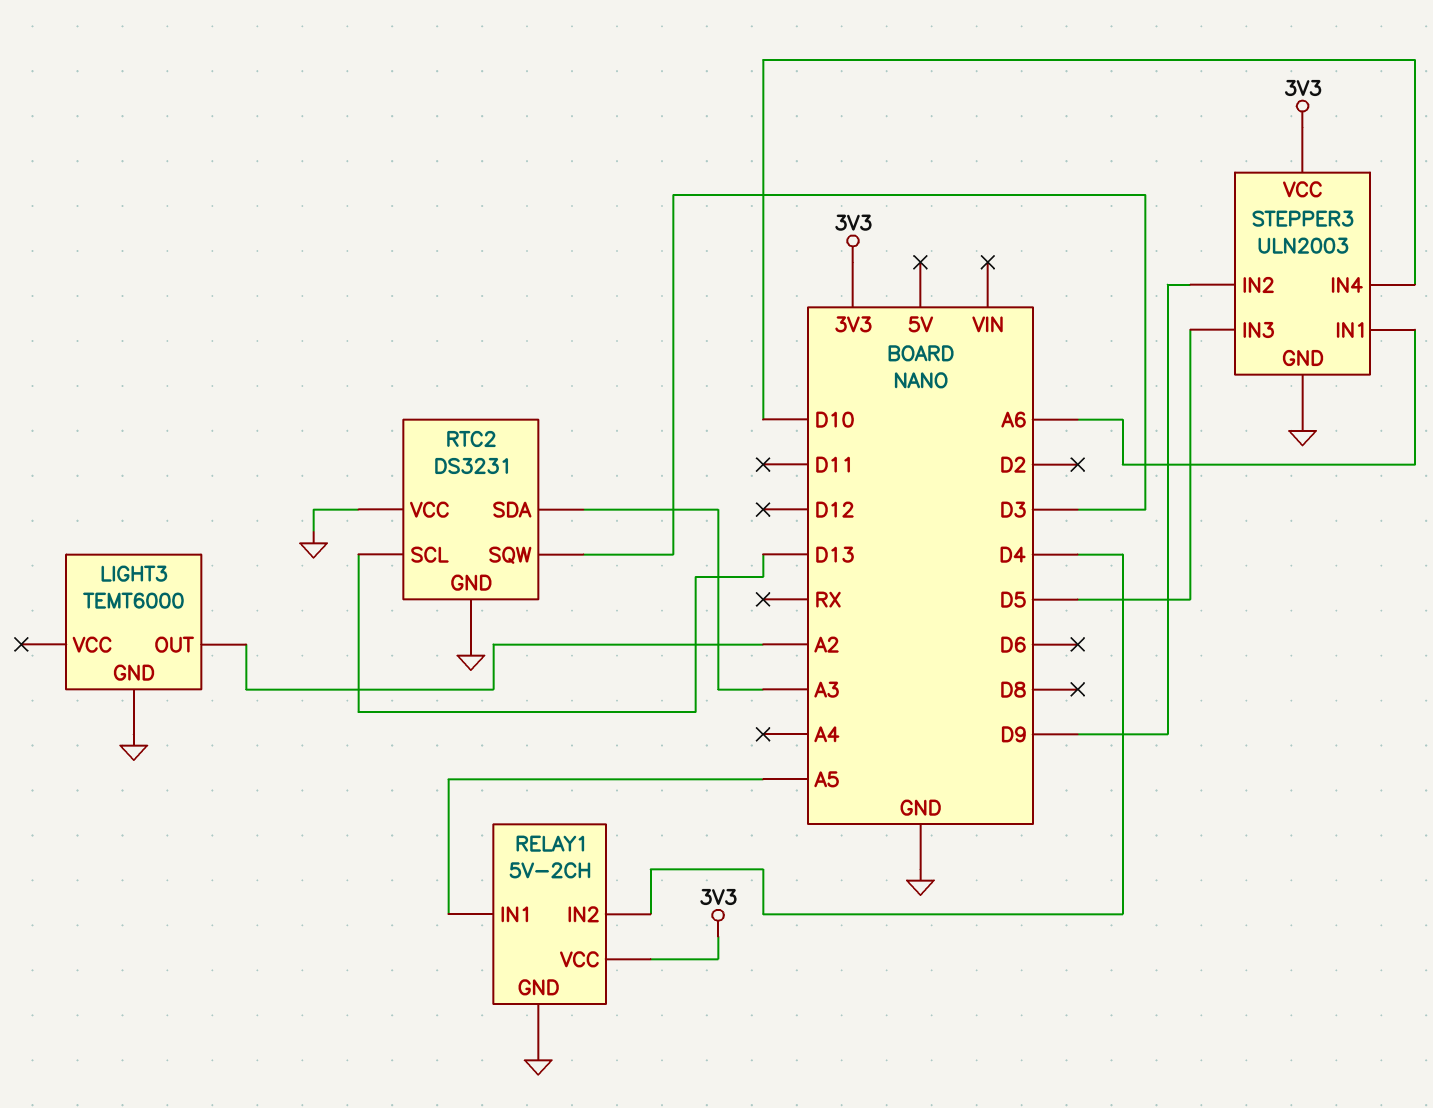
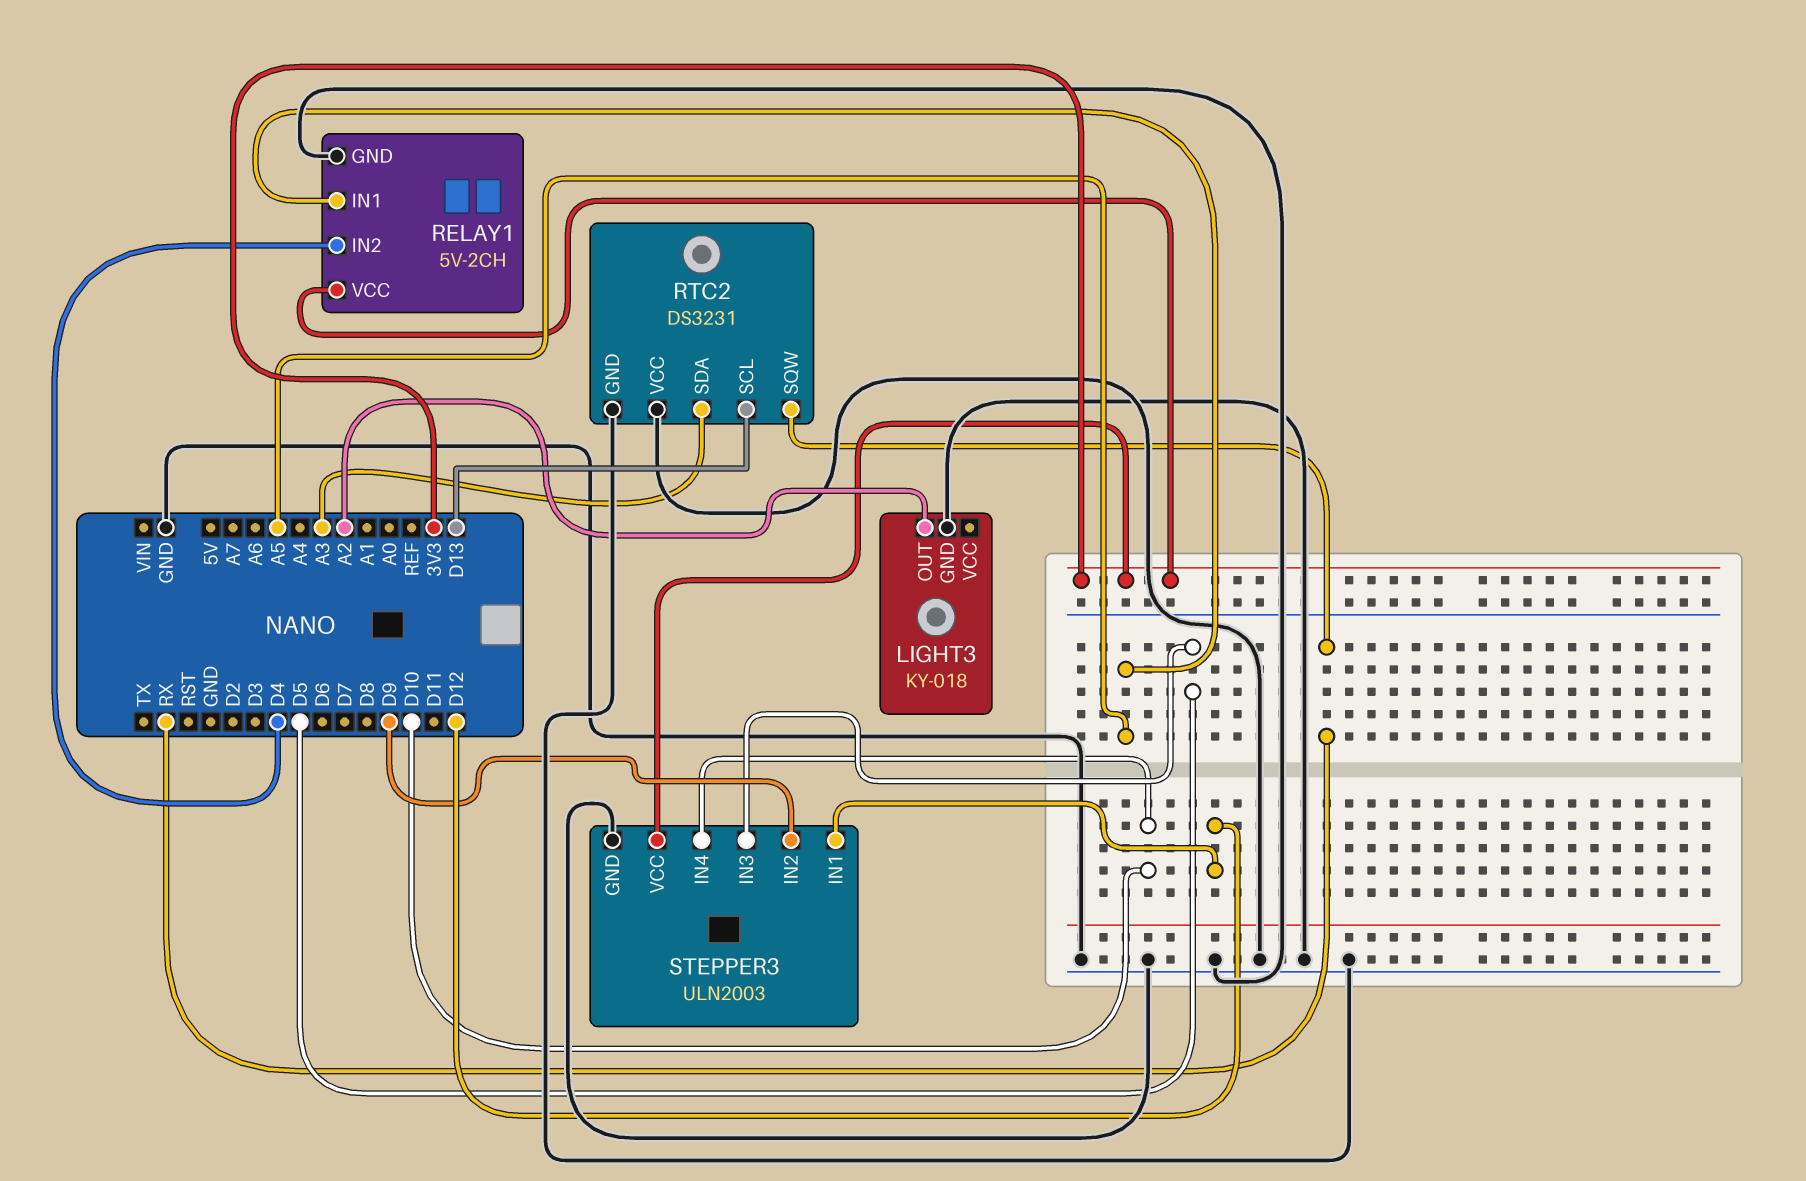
LIGHT3: TEMT6000 -> KY-018
RTC2 pin SQW: D3 -> RX
STEPPER3 pin IN1: A6 -> D12

